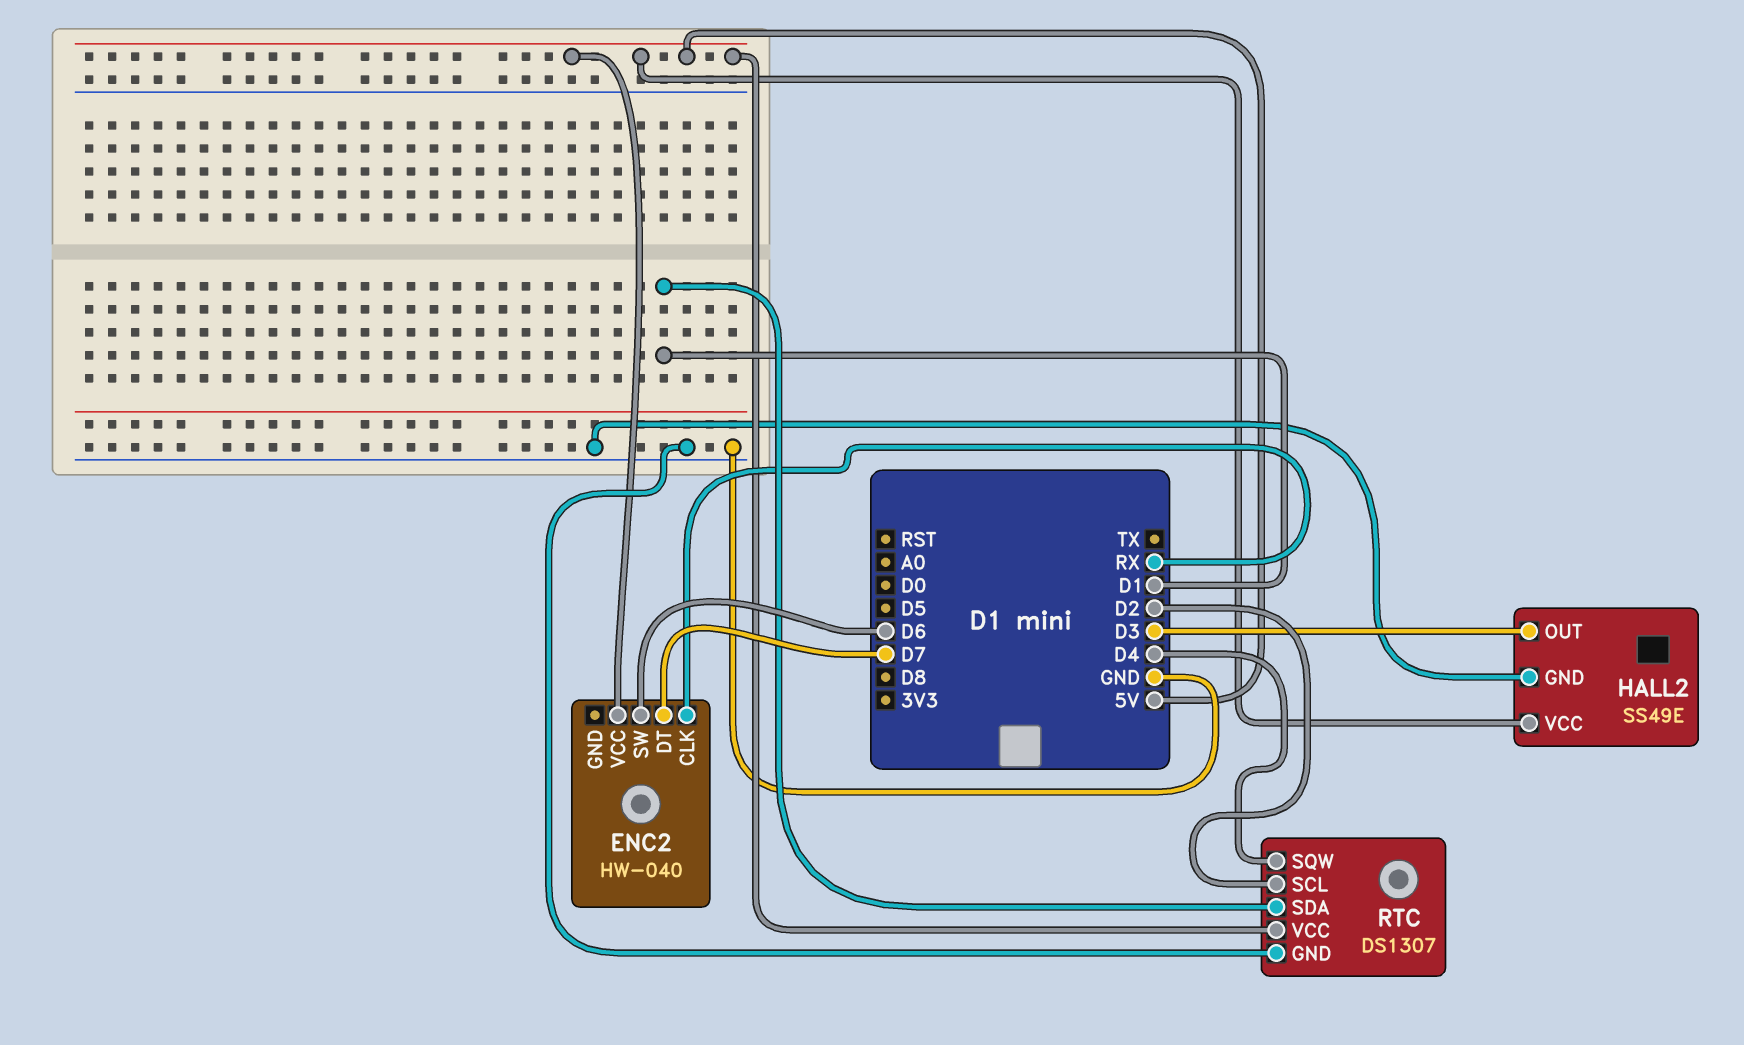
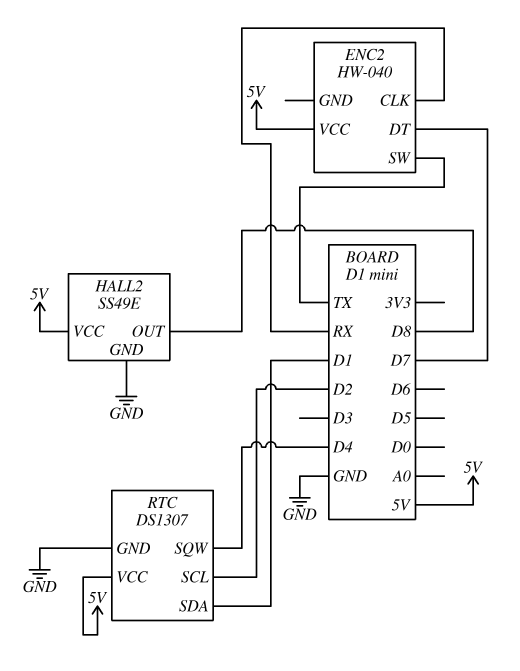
ENC2 pin SW: D6 -> TX
HALL2 pin OUT: D3 -> D8

